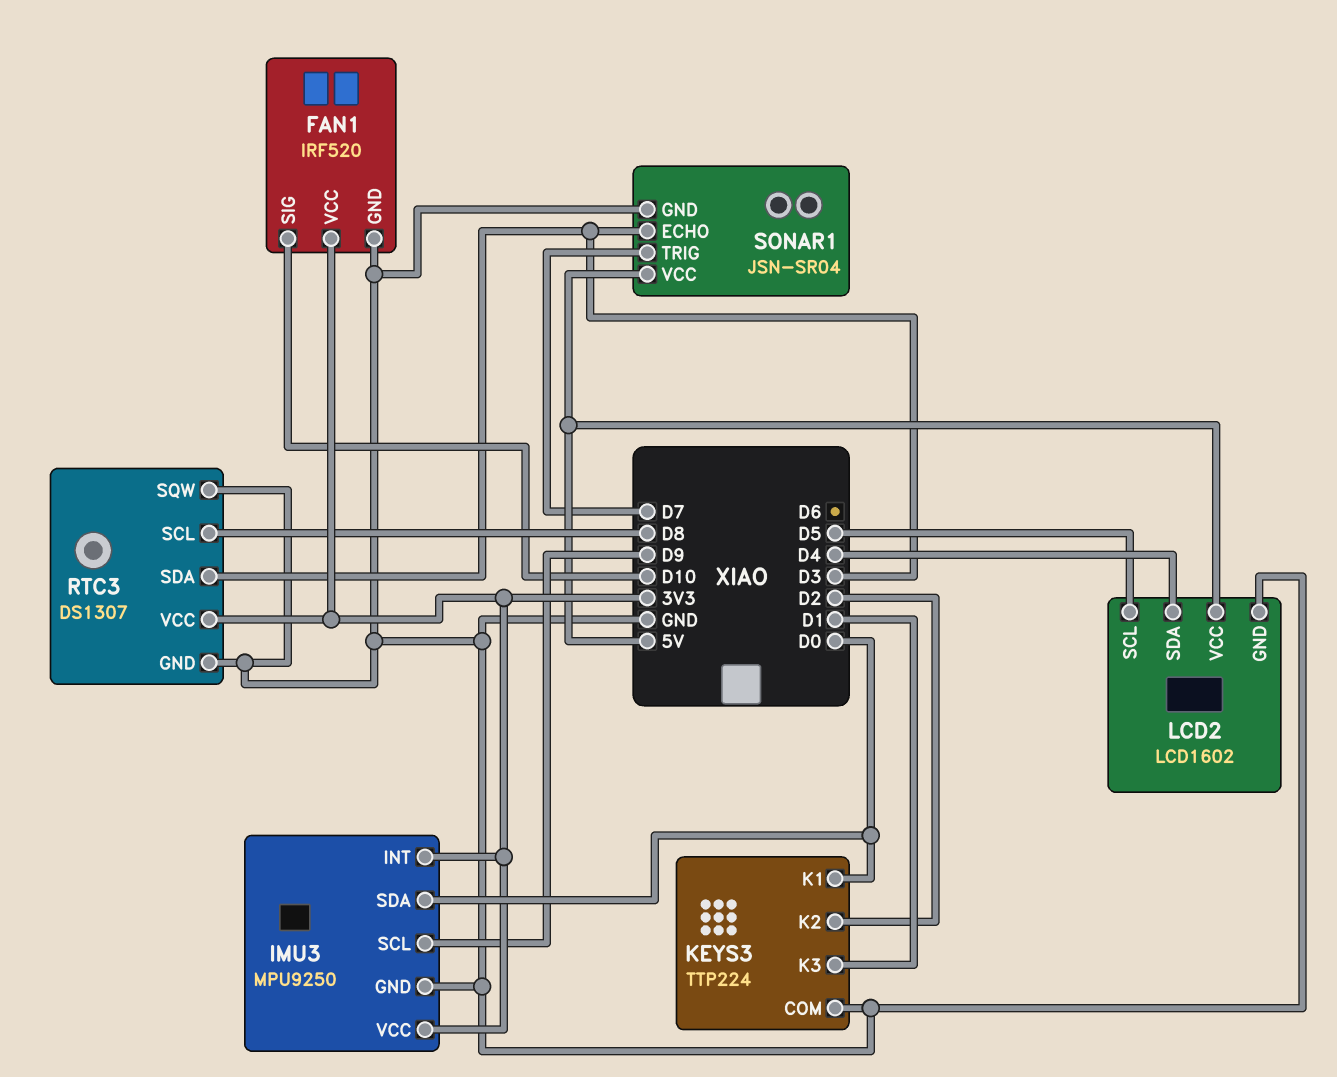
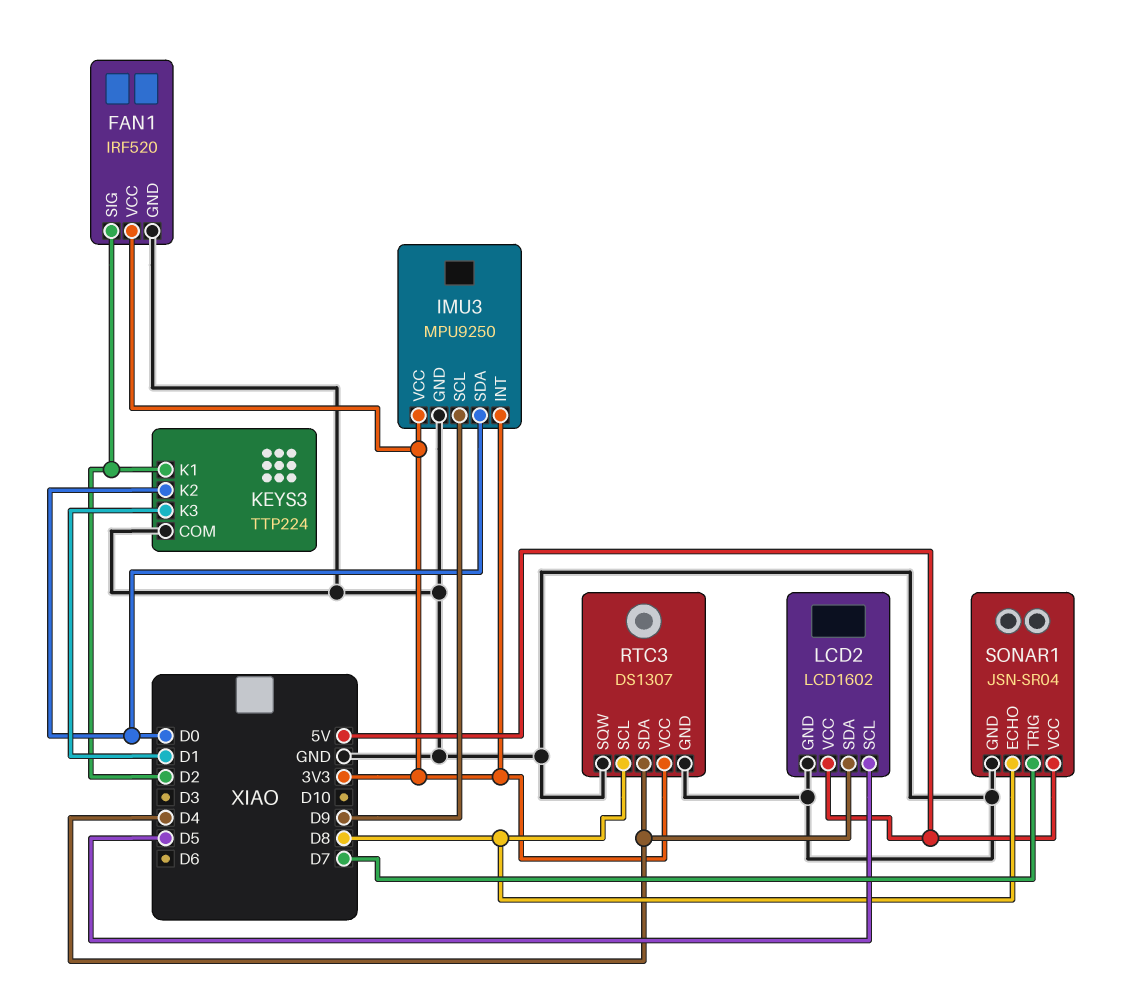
FAN1 pin SIG: D10 -> D2
KEYS3 pin K1: D0 -> D2
KEYS3 pin K2: D2 -> D0
RTC3 pin SDA: D3 -> D4
SONAR1 pin ECHO: D3 -> D8

